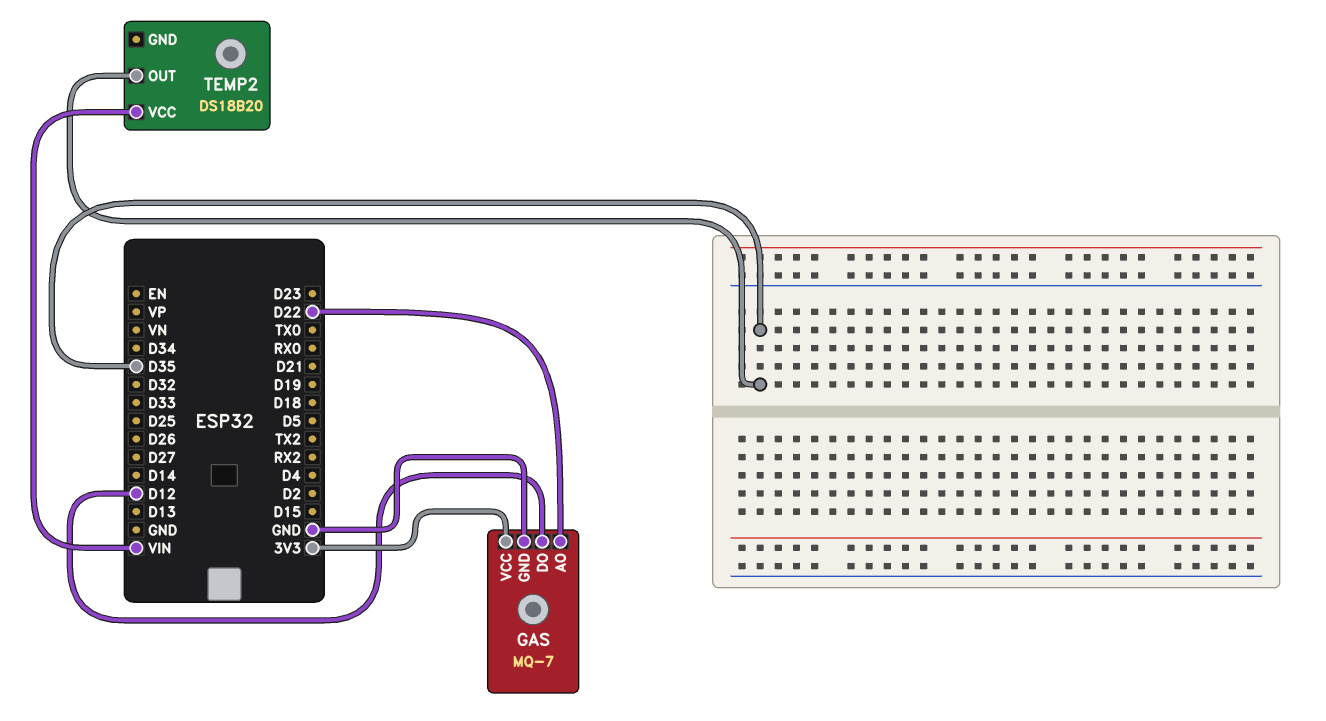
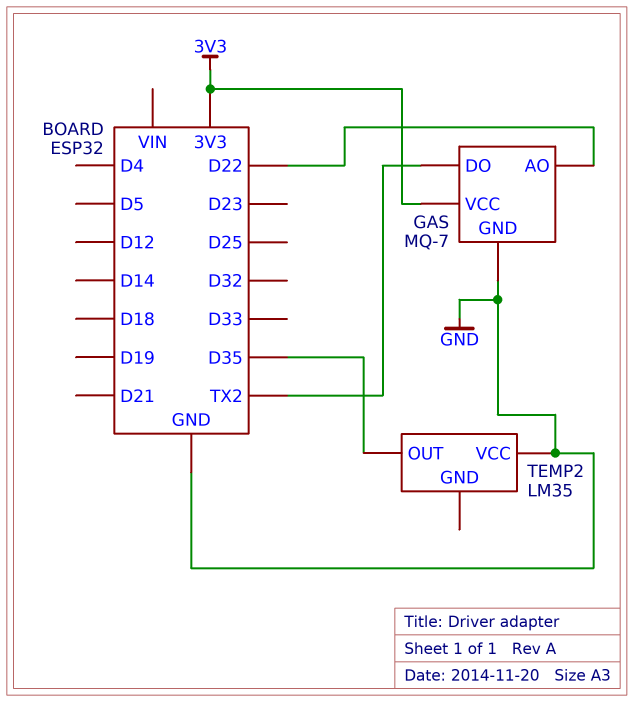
GAS pin DO: D12 -> TX2
TEMP2: DS18B20 -> LM35
TEMP2 pin VCC: VIN -> GND

